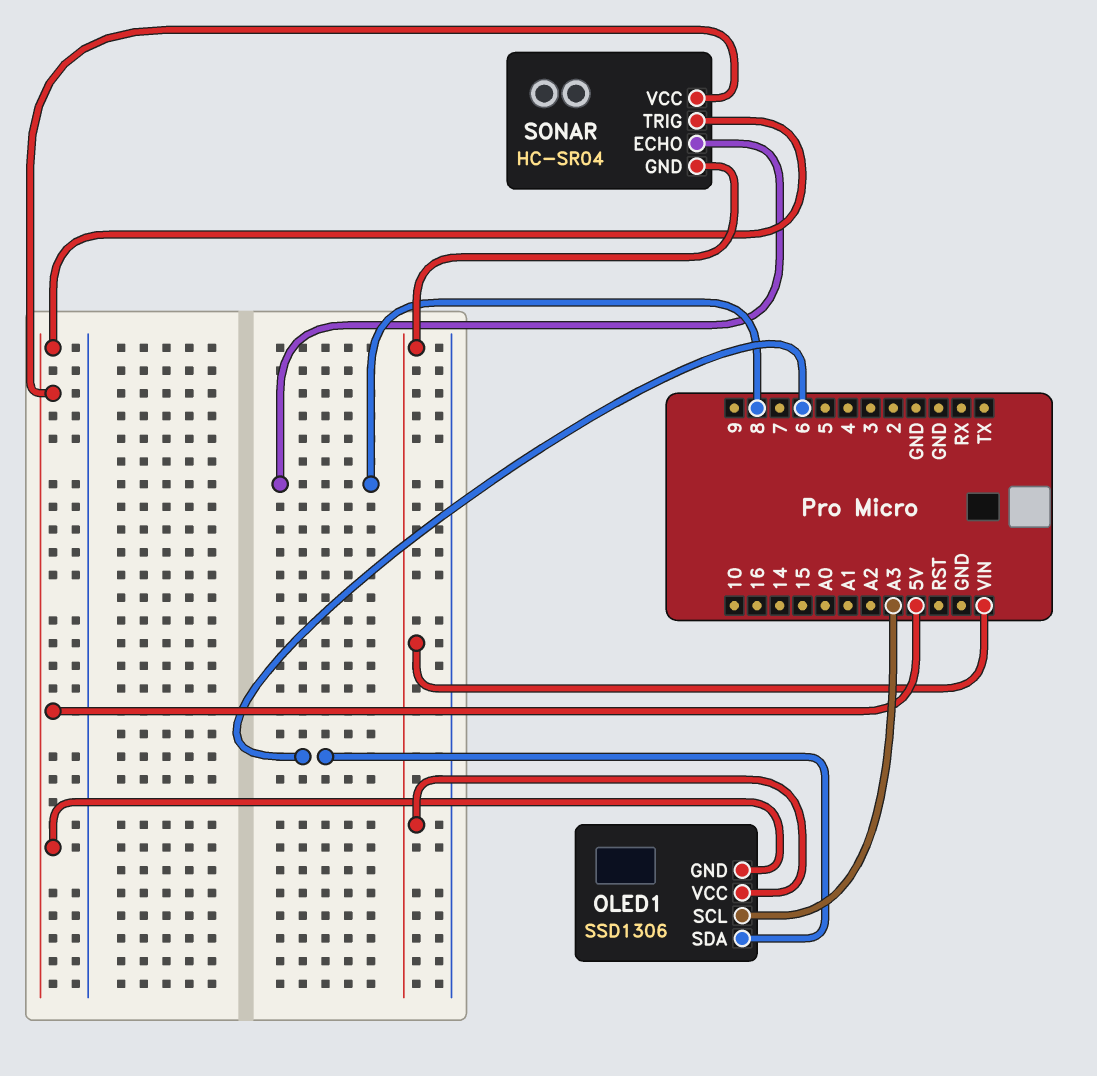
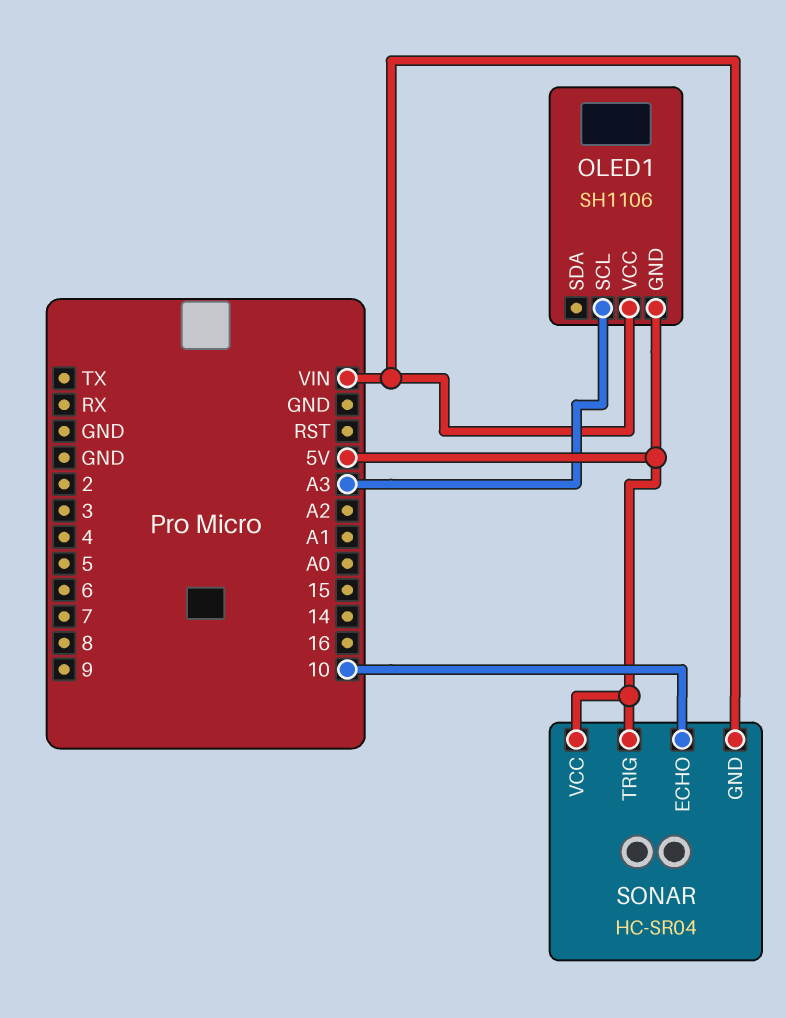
OLED1: SSD1306 -> SH1106
OLED1 pin SDA: 6 -> none
SONAR pin ECHO: 8 -> 10

